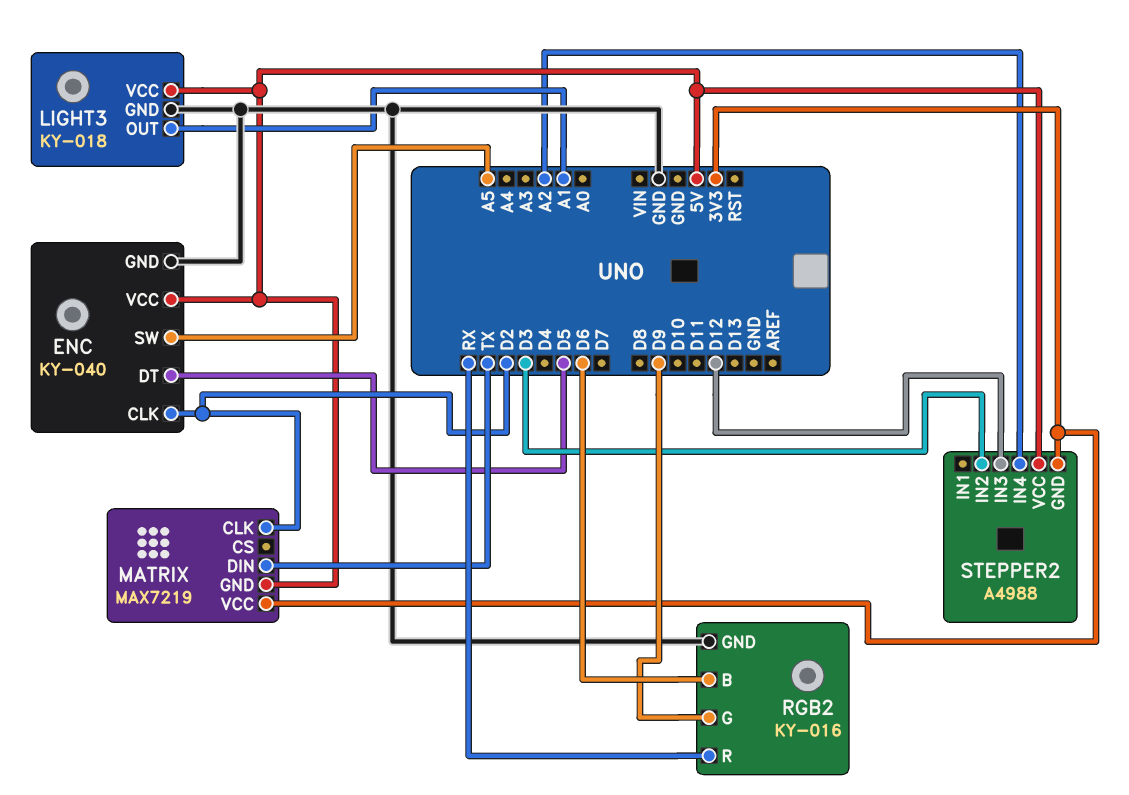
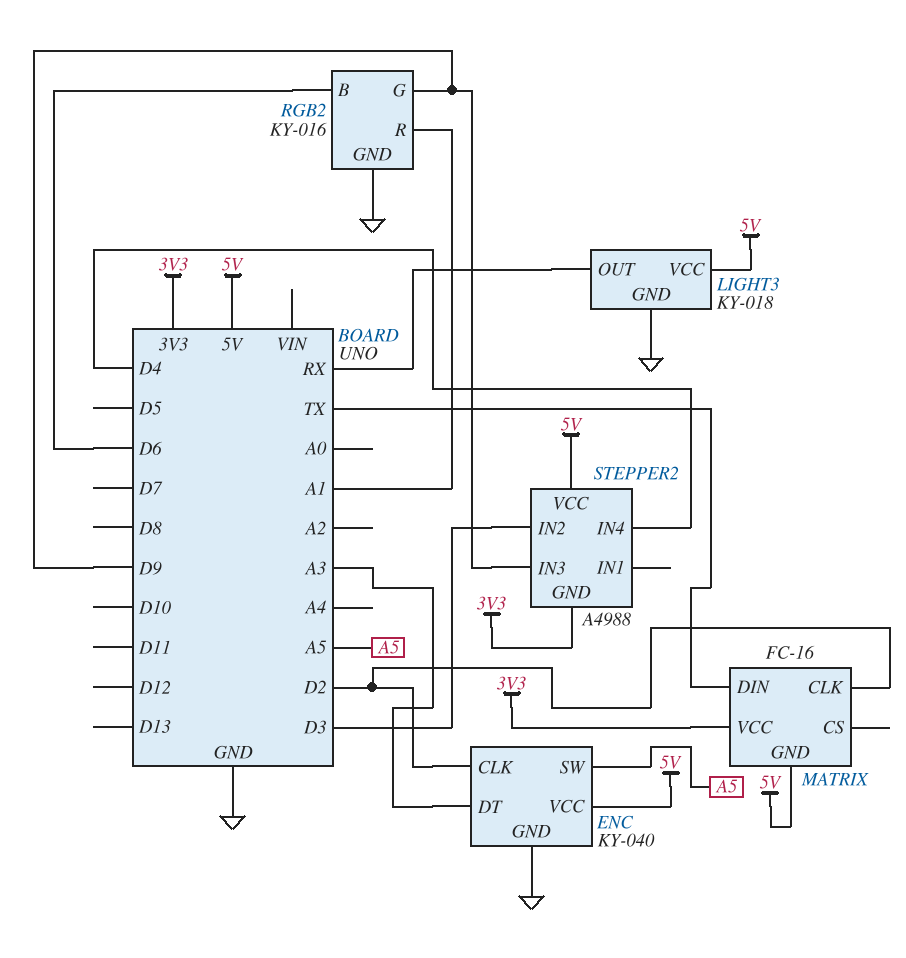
ENC pin DT: D5 -> A3
LIGHT3 pin OUT: A1 -> RX
MATRIX: MAX7219 -> FC-16
RGB2 pin R: RX -> A1
STEPPER2 pin IN3: D12 -> D9
STEPPER2 pin IN4: A2 -> D4

